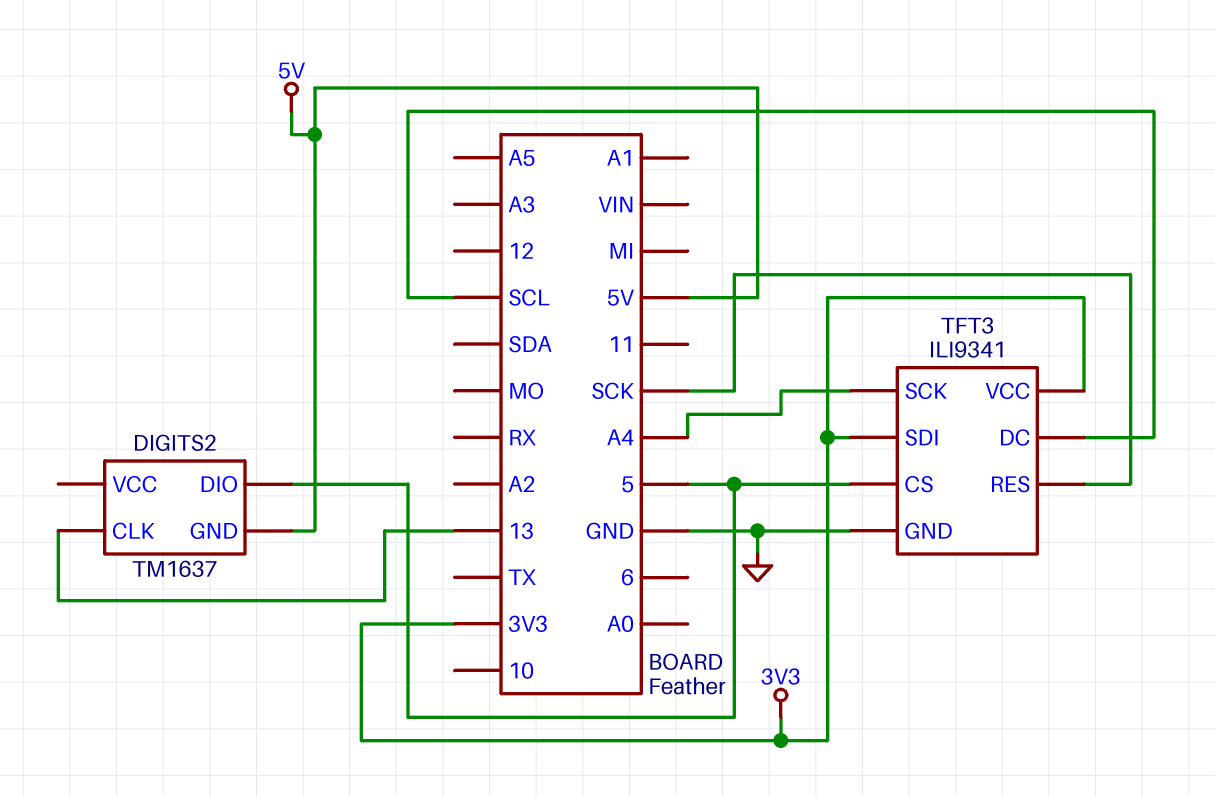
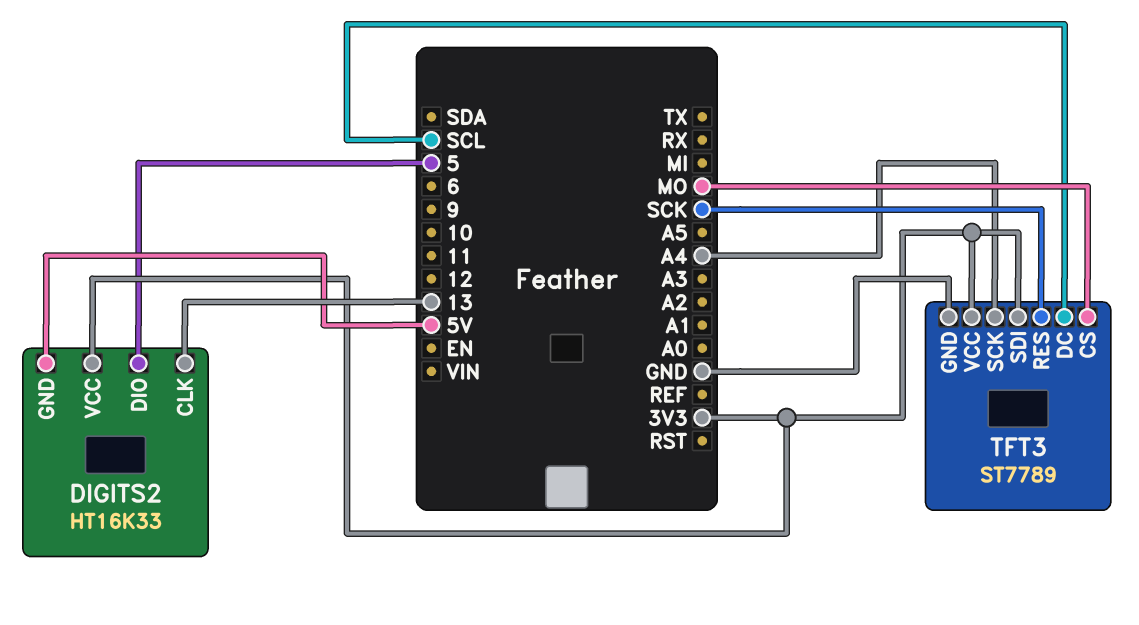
DIGITS2: TM1637 -> HT16K33
DIGITS2 pin VCC: none -> 3V3
TFT3: ILI9341 -> ST7789
TFT3 pin CS: 5 -> MO

